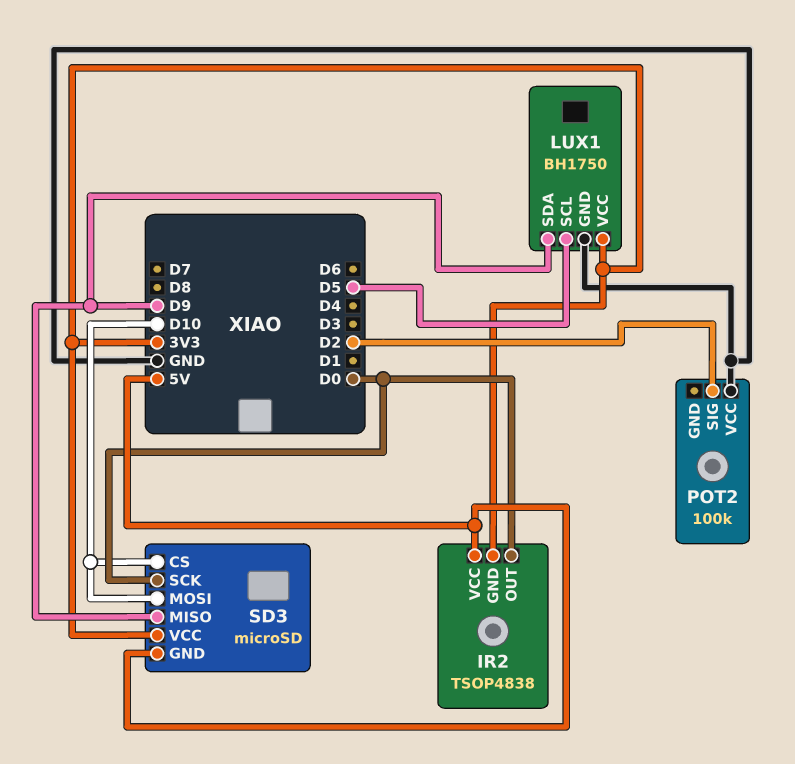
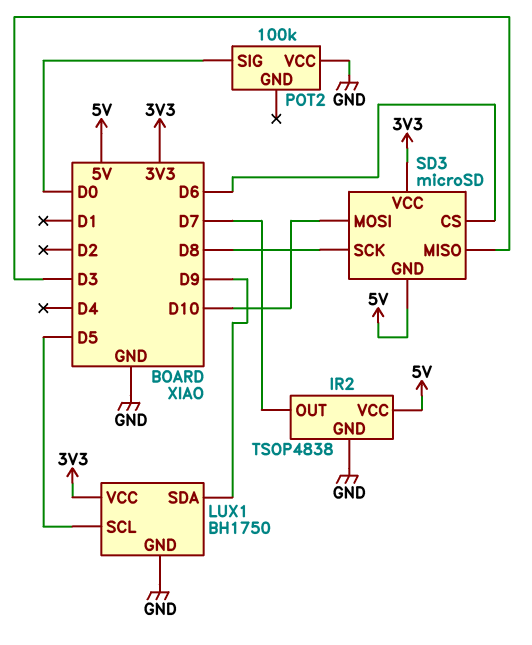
IR2 pin GND: 3V3 -> GND
IR2 pin OUT: D0 -> D7
POT2 pin SIG: D2 -> D0
SD3 pin CS: D10 -> D6
SD3 pin MISO: D9 -> D3
SD3 pin SCK: D0 -> D8

